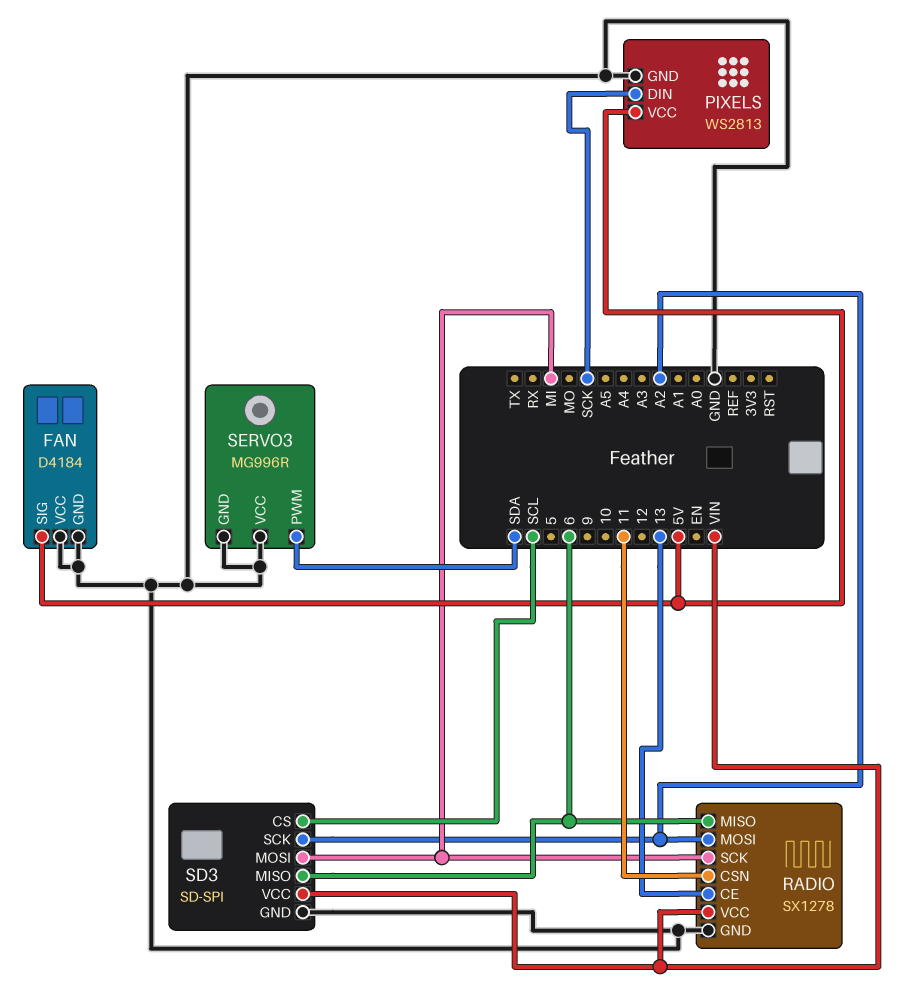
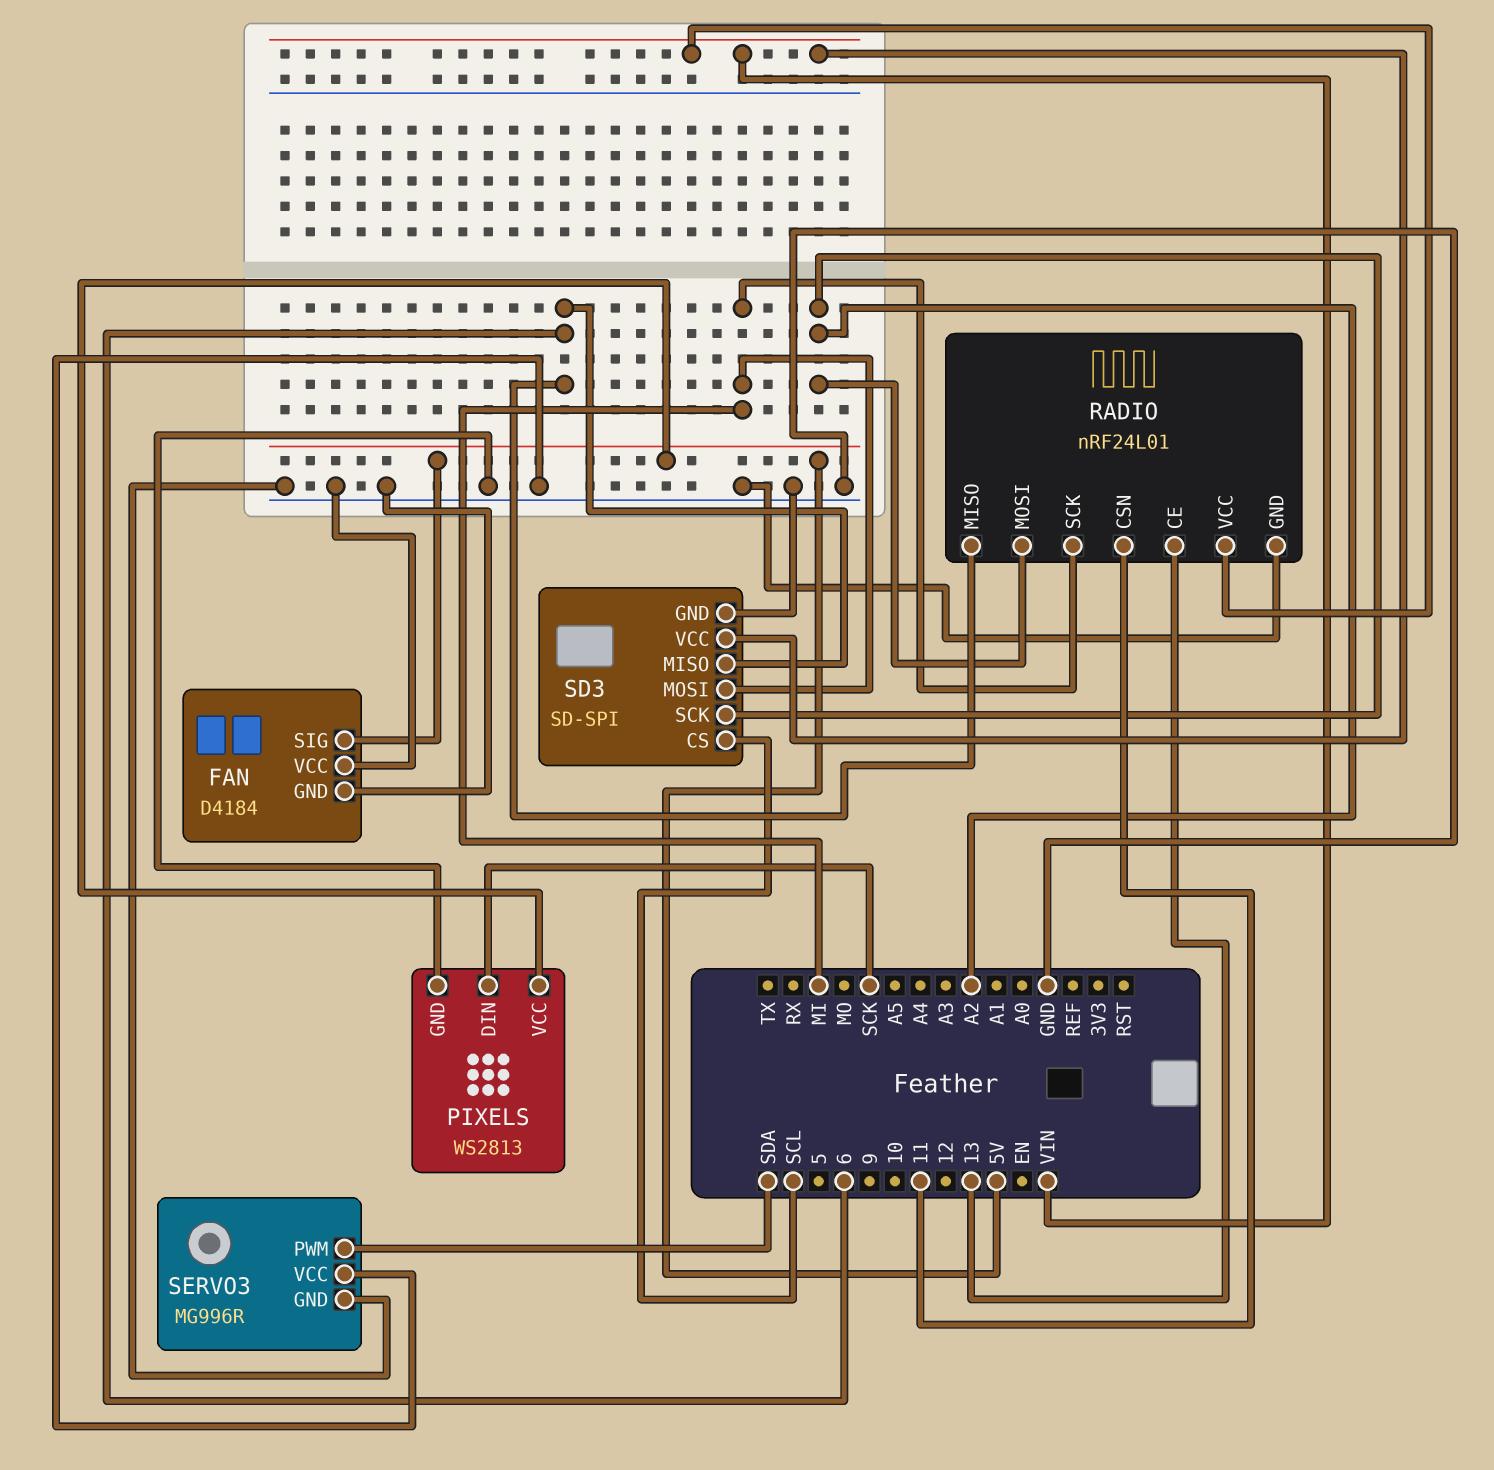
RADIO: SX1278 -> nRF24L01

